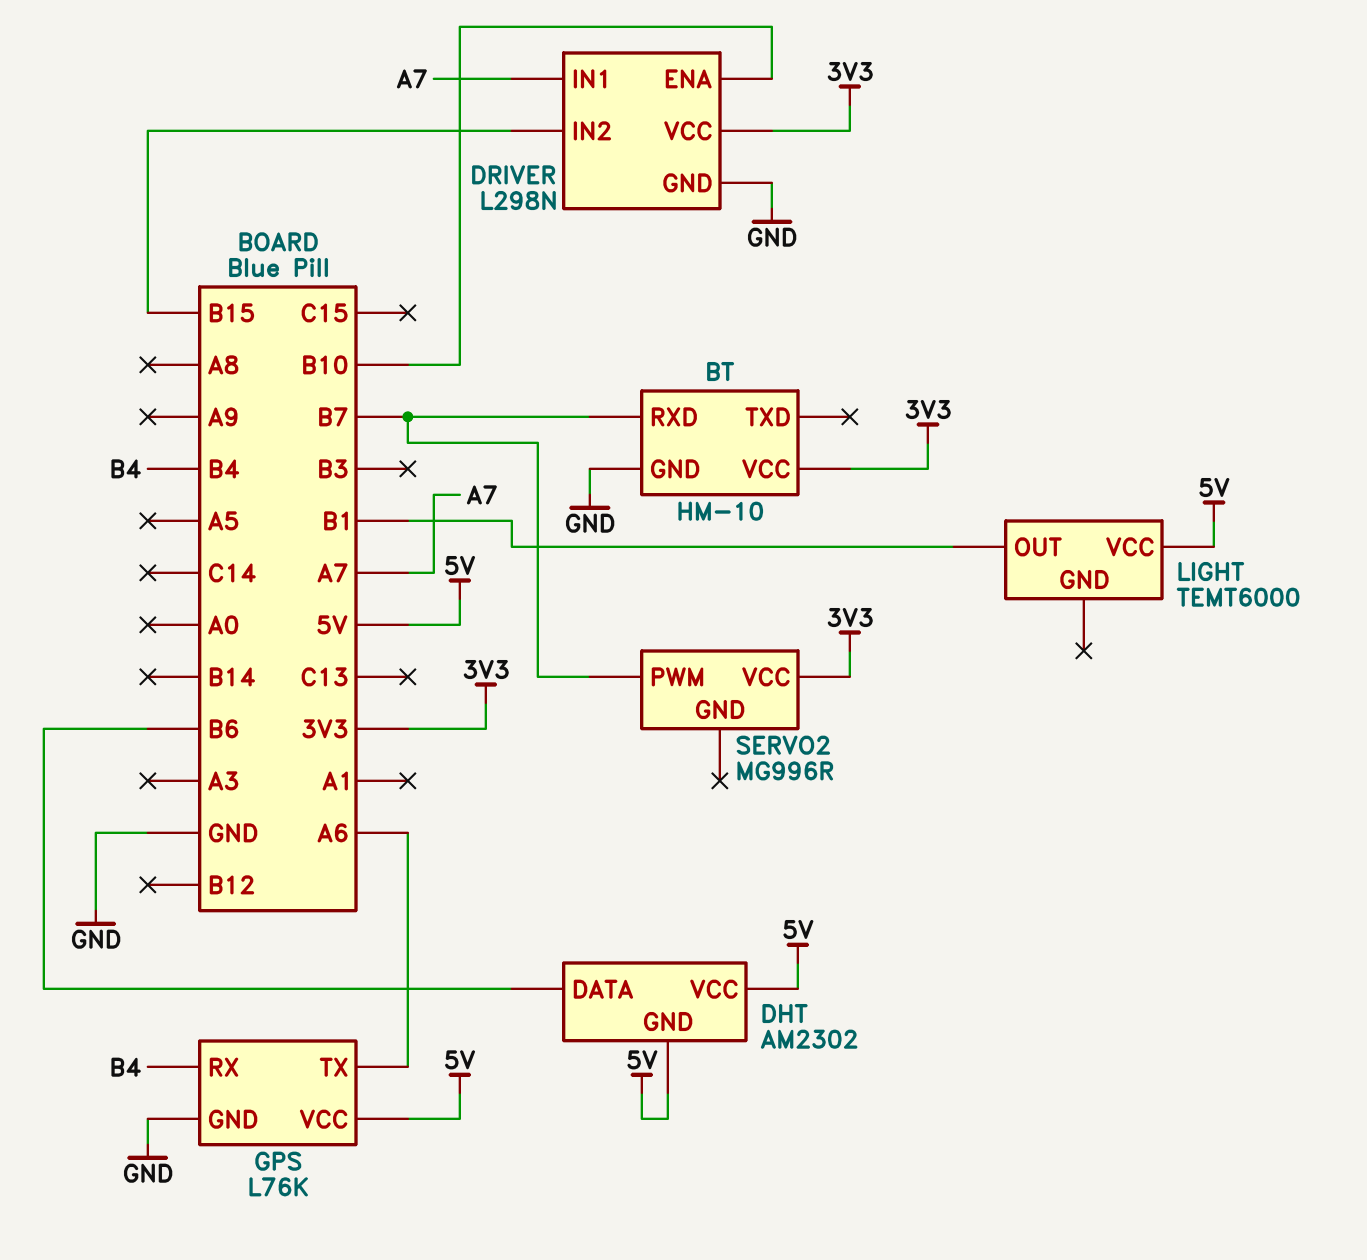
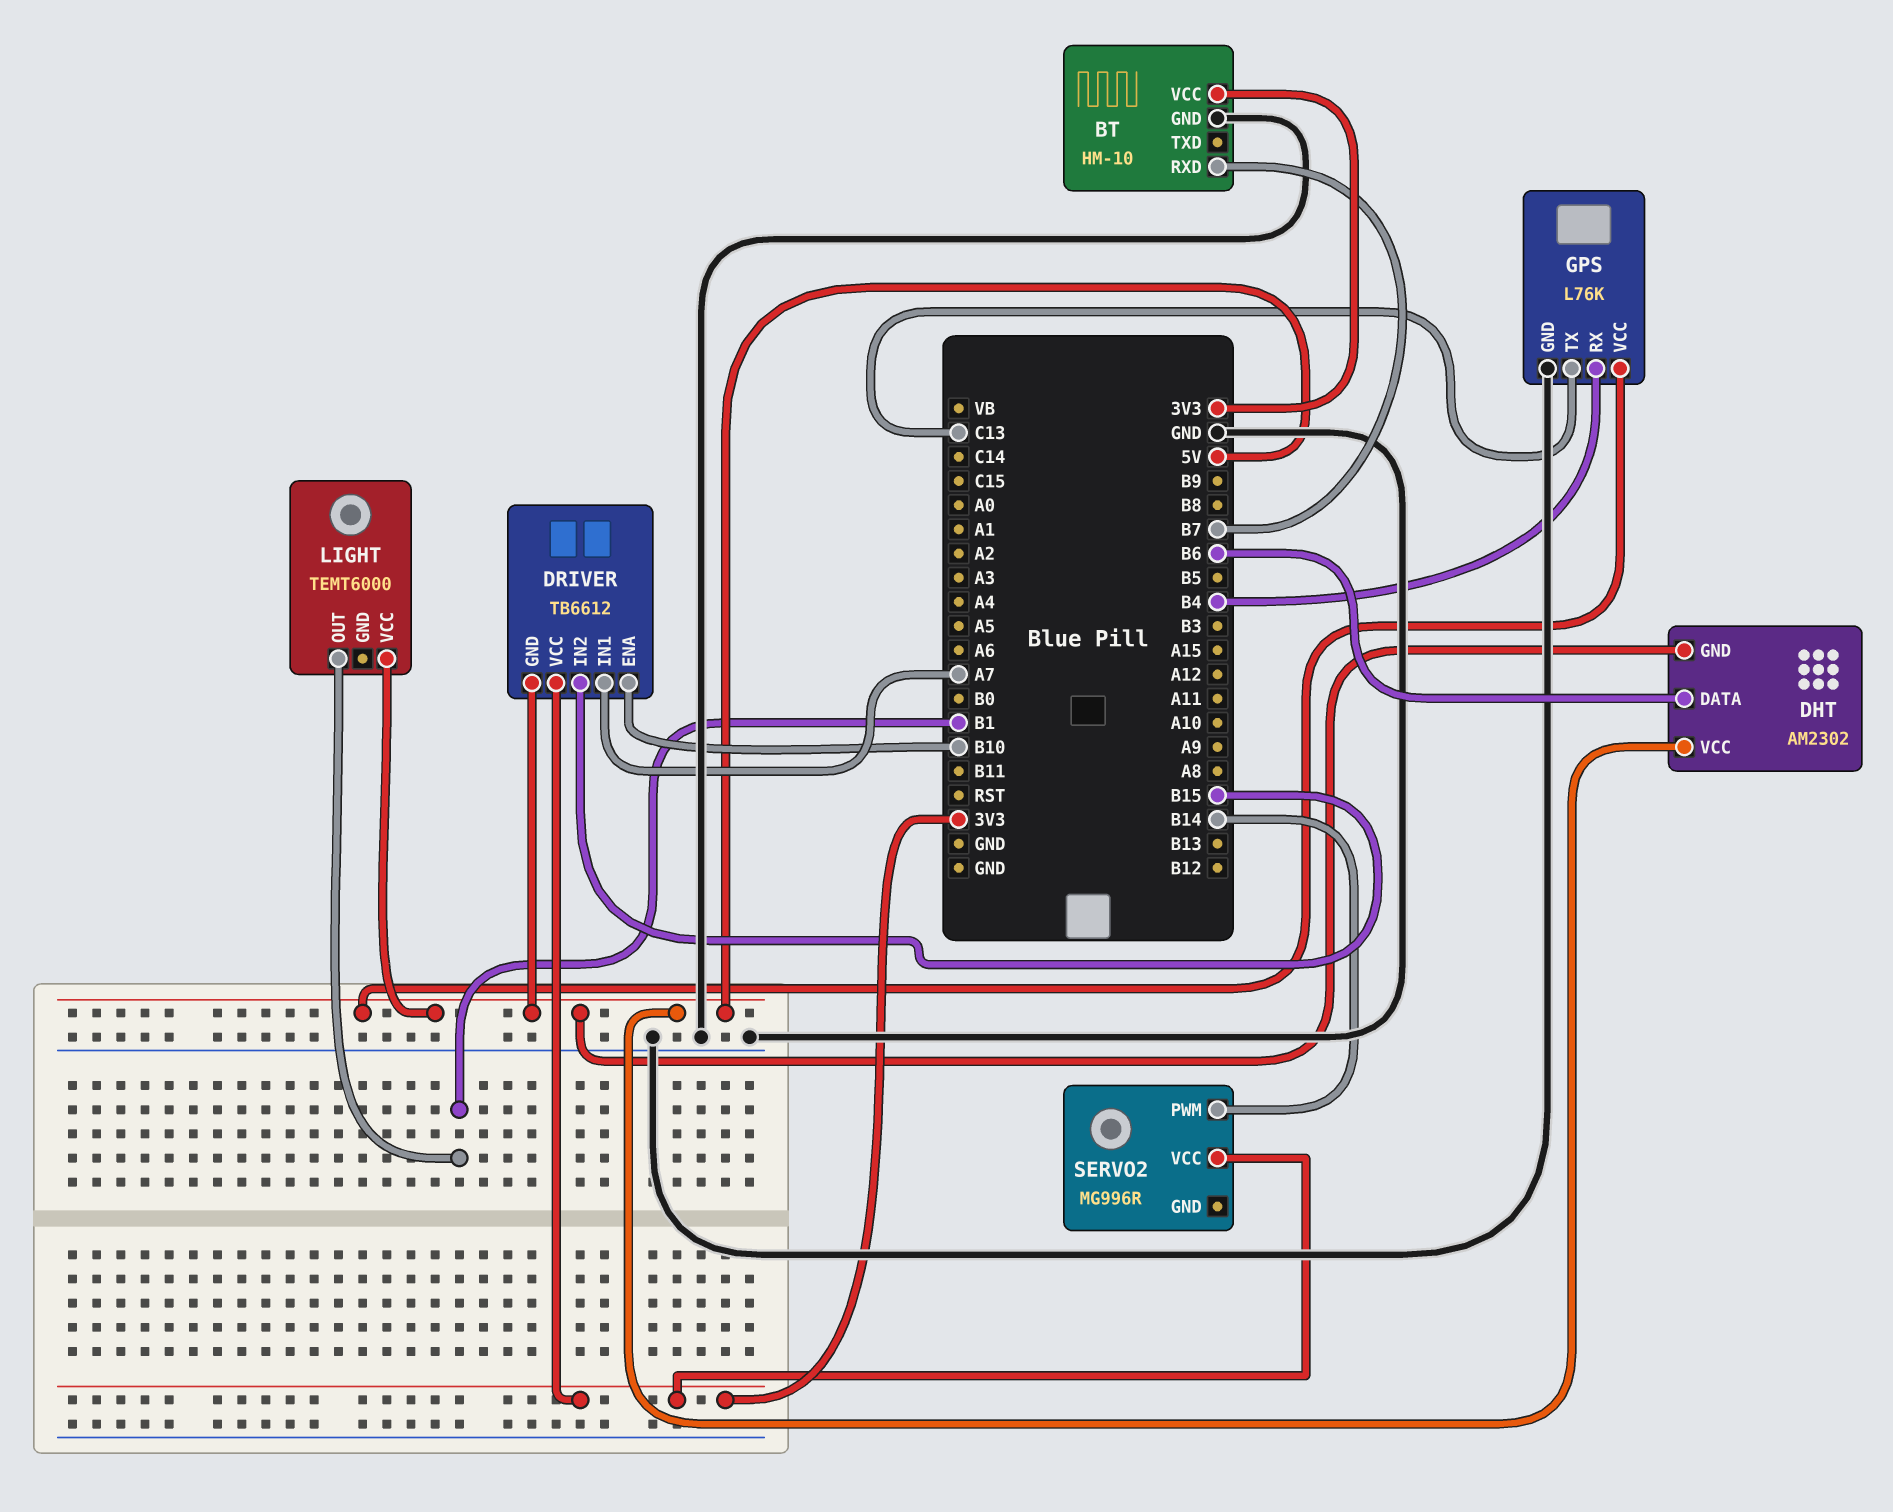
DRIVER: L298N -> TB6612
DRIVER pin GND: GND -> 5V
GPS pin TX: A6 -> C13
SERVO2 pin PWM: B7 -> B14

